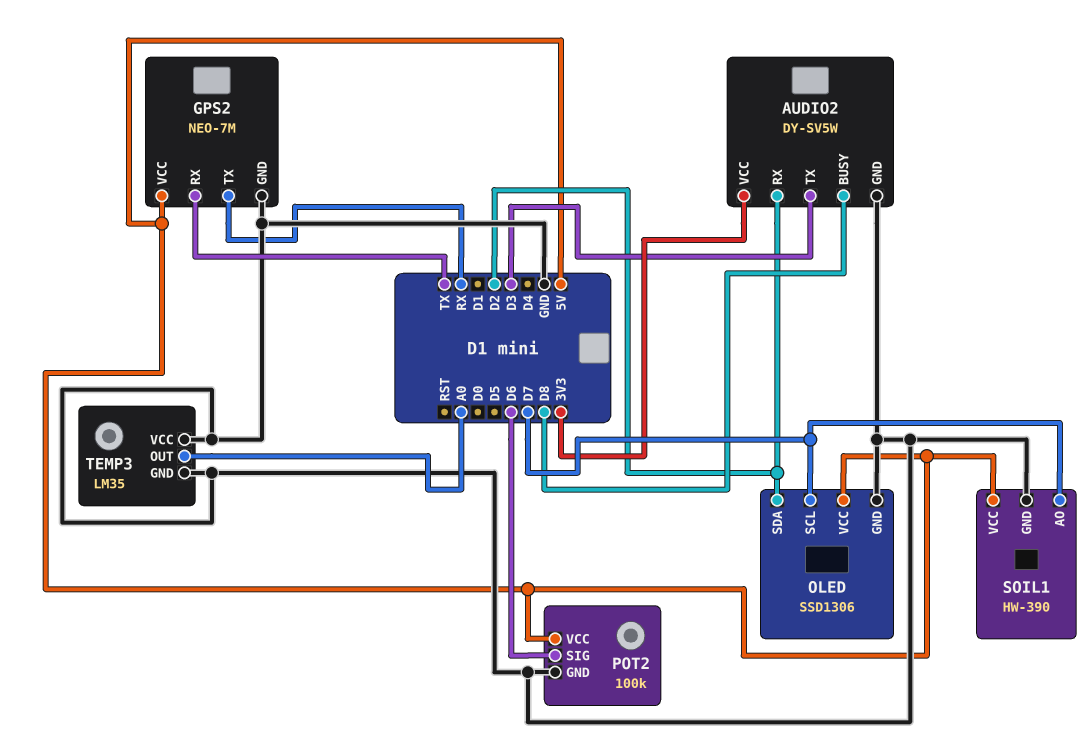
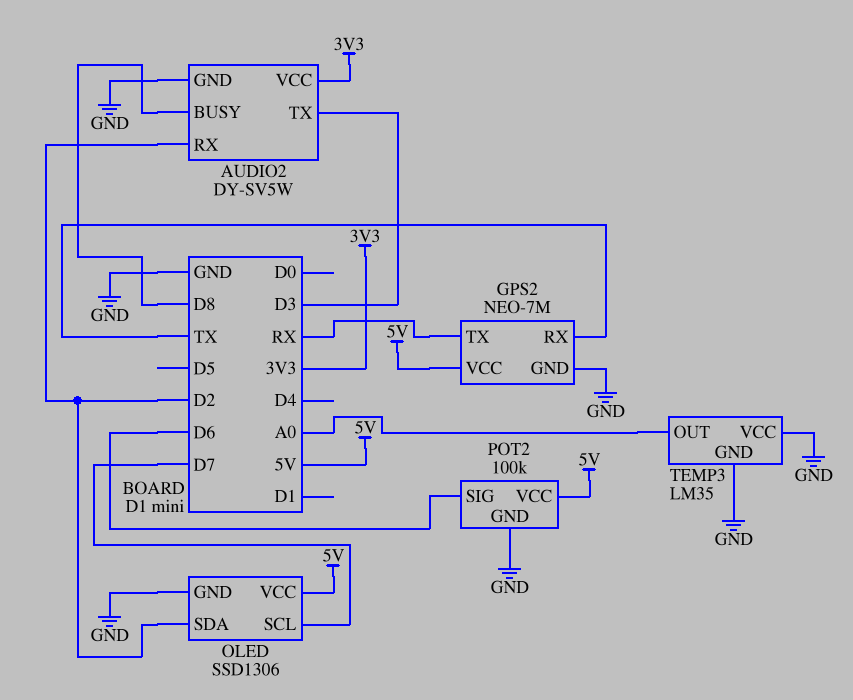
SOIL1: HW-390 -> none
SOIL1 pin AO: D7 -> none
SOIL1 pin GND: GND -> none
SOIL1 pin VCC: 5V -> none

